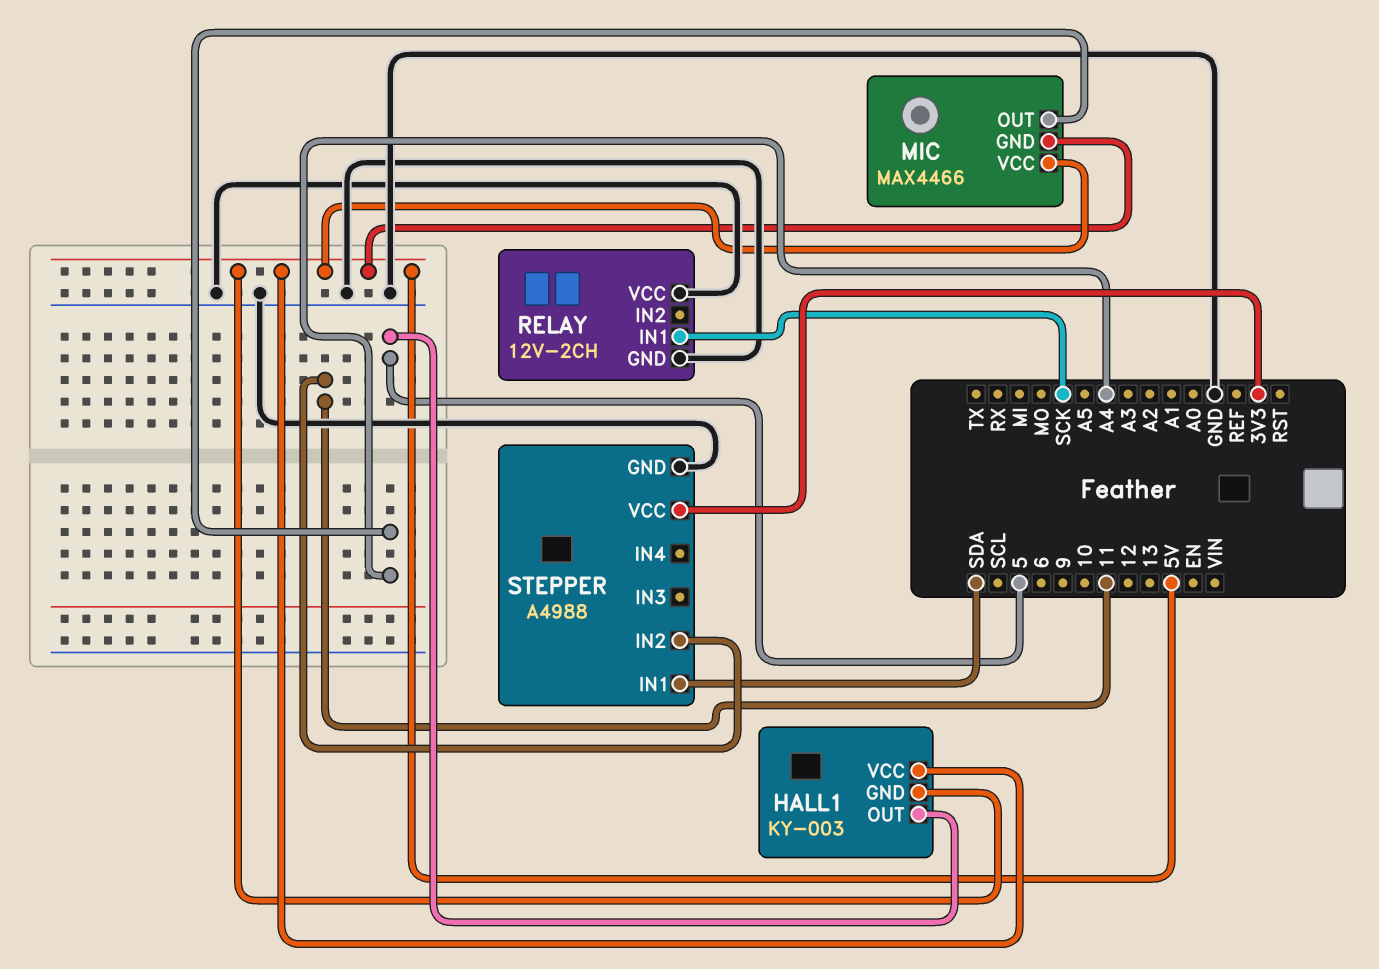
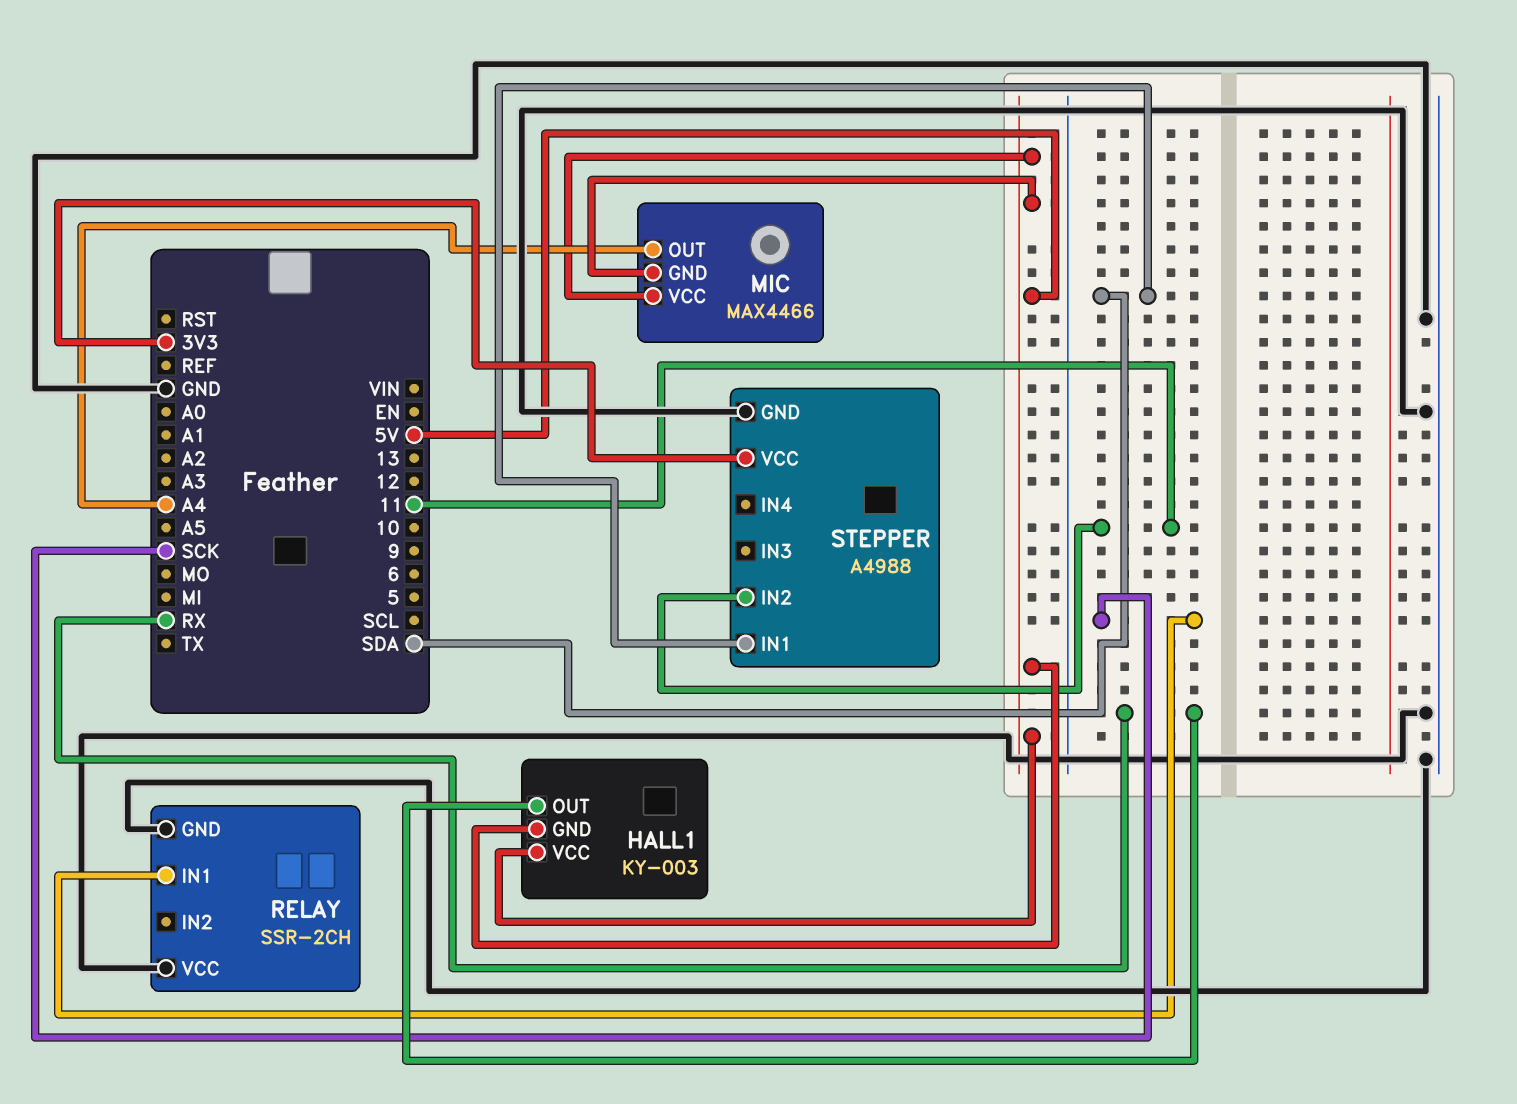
HALL1 pin OUT: 5 -> RX
RELAY: 12V-2CH -> SSR-2CH

